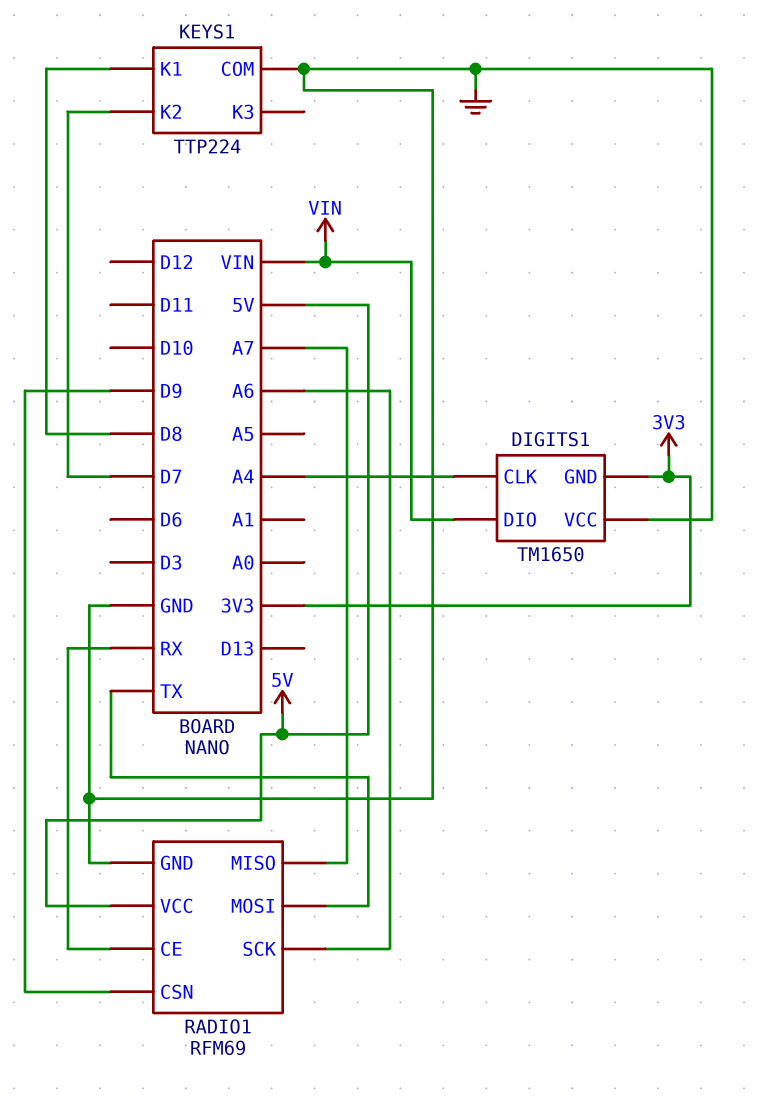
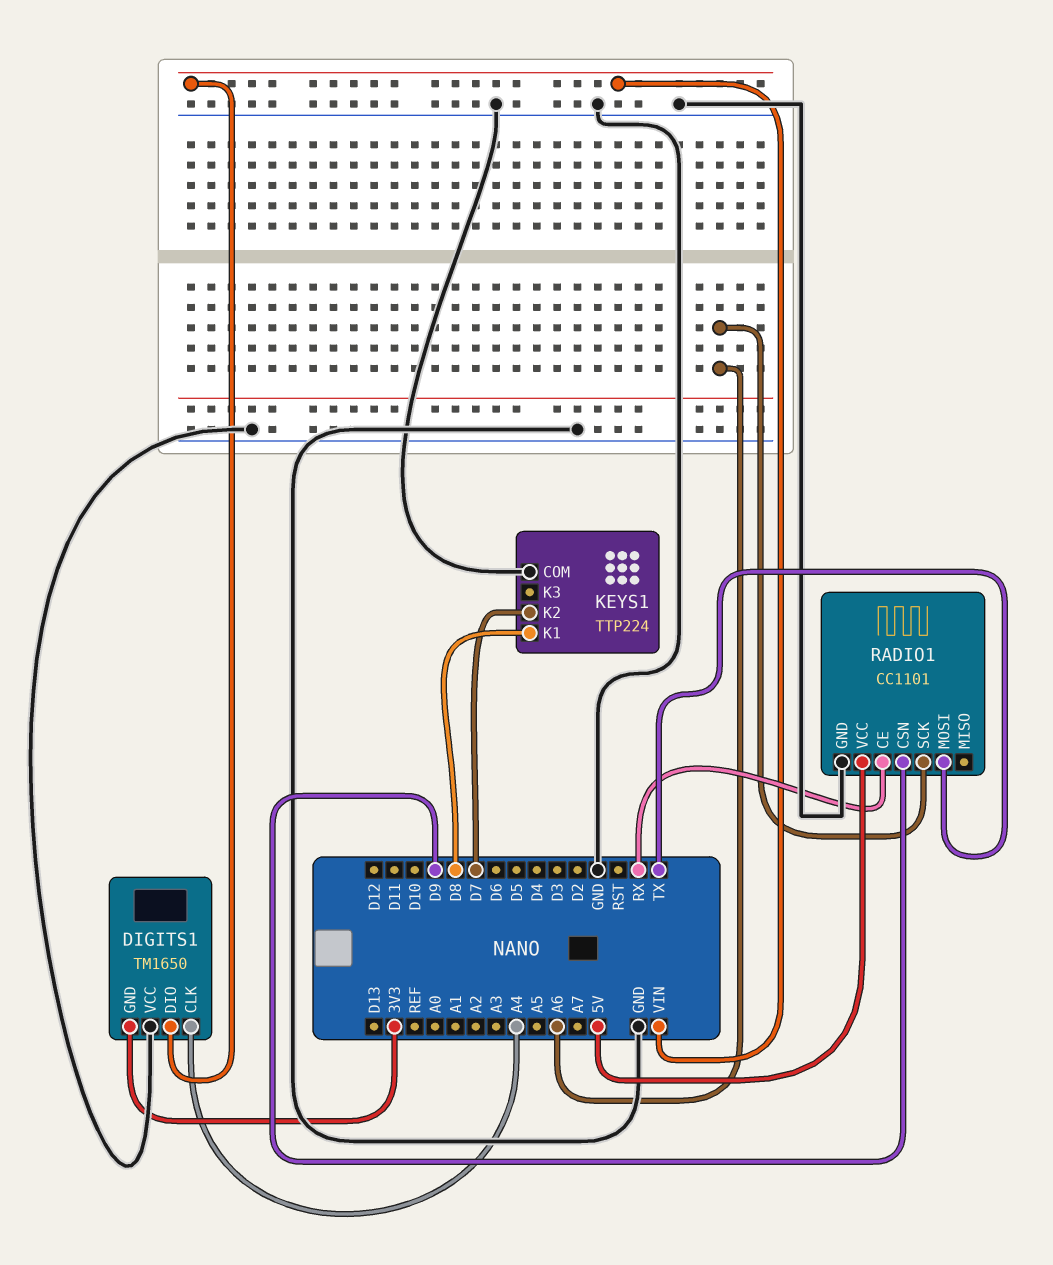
RADIO1: RFM69 -> CC1101
RADIO1 pin MISO: A7 -> none

